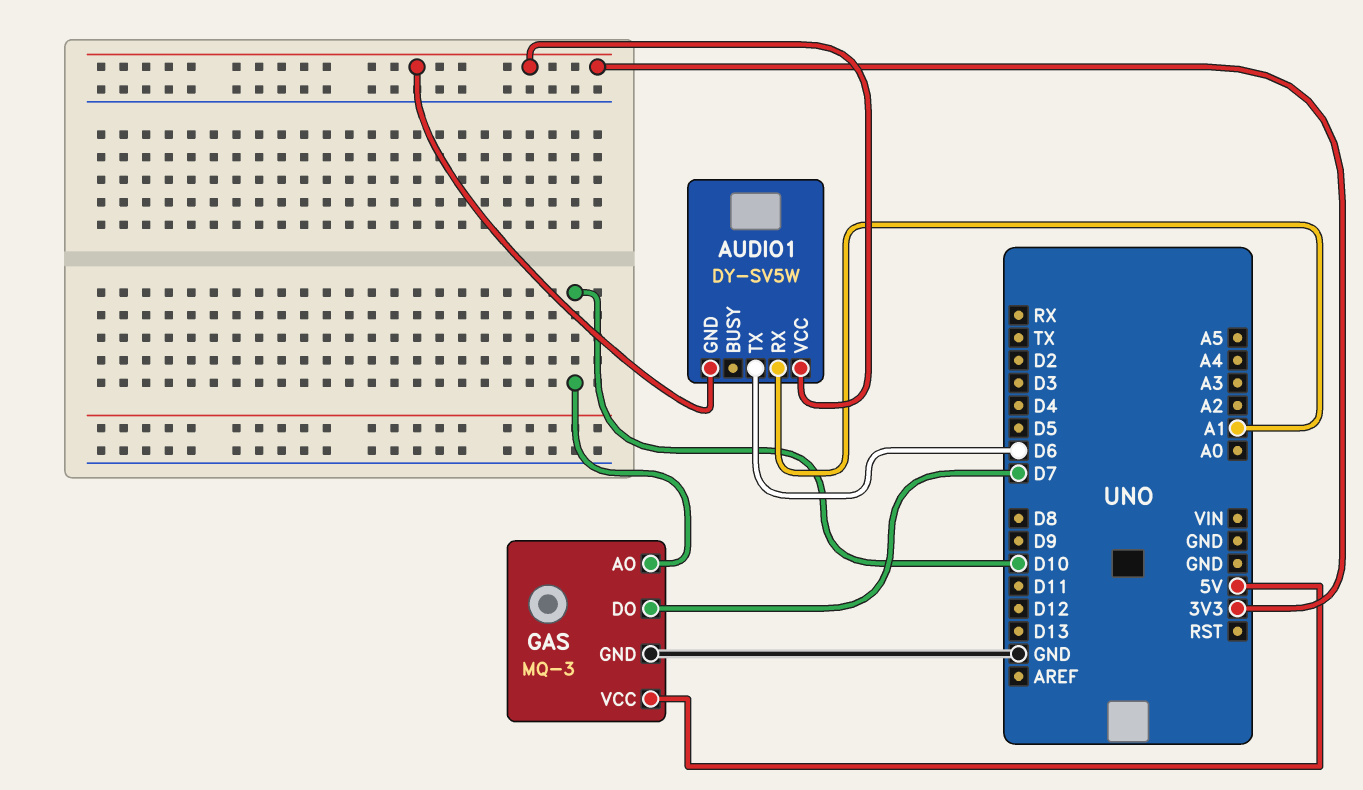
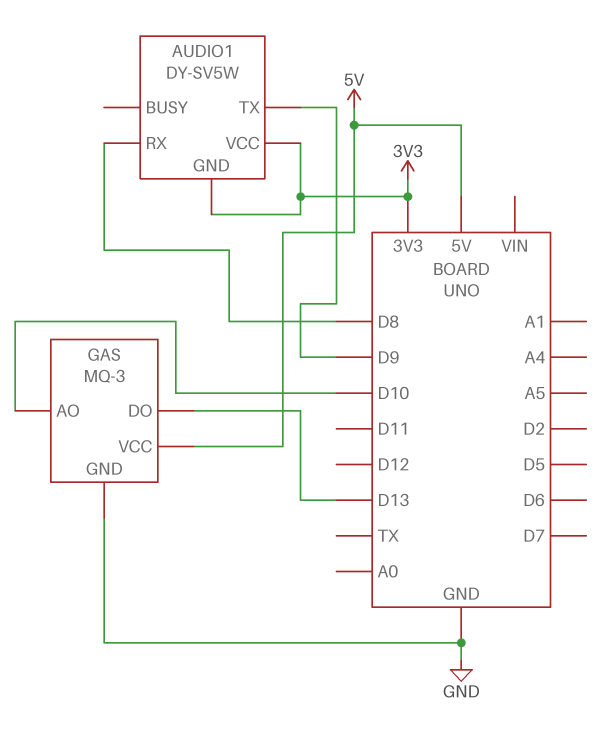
AUDIO1 pin RX: A1 -> D8
AUDIO1 pin TX: D6 -> D9
GAS pin DO: D7 -> D13

